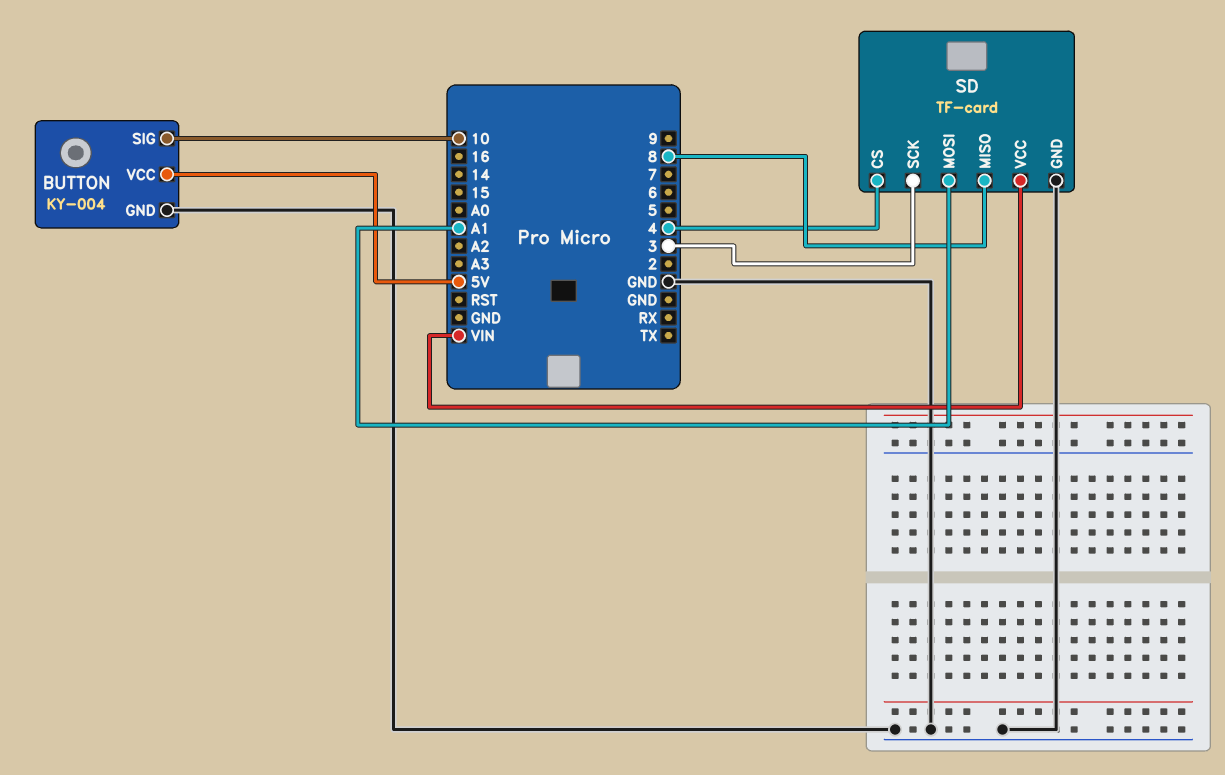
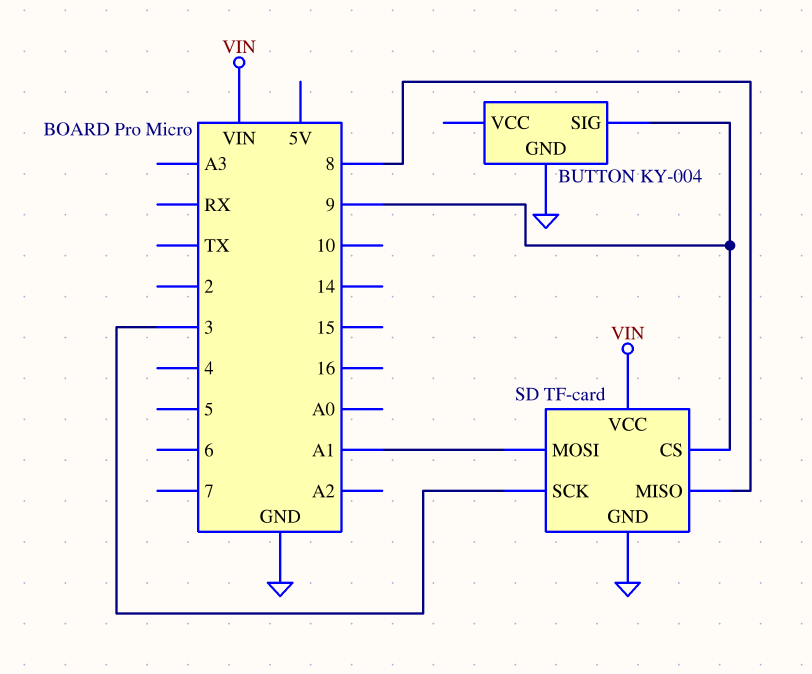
BUTTON pin SIG: 10 -> 9
BUTTON pin VCC: 5V -> none
SD pin CS: 4 -> 9

